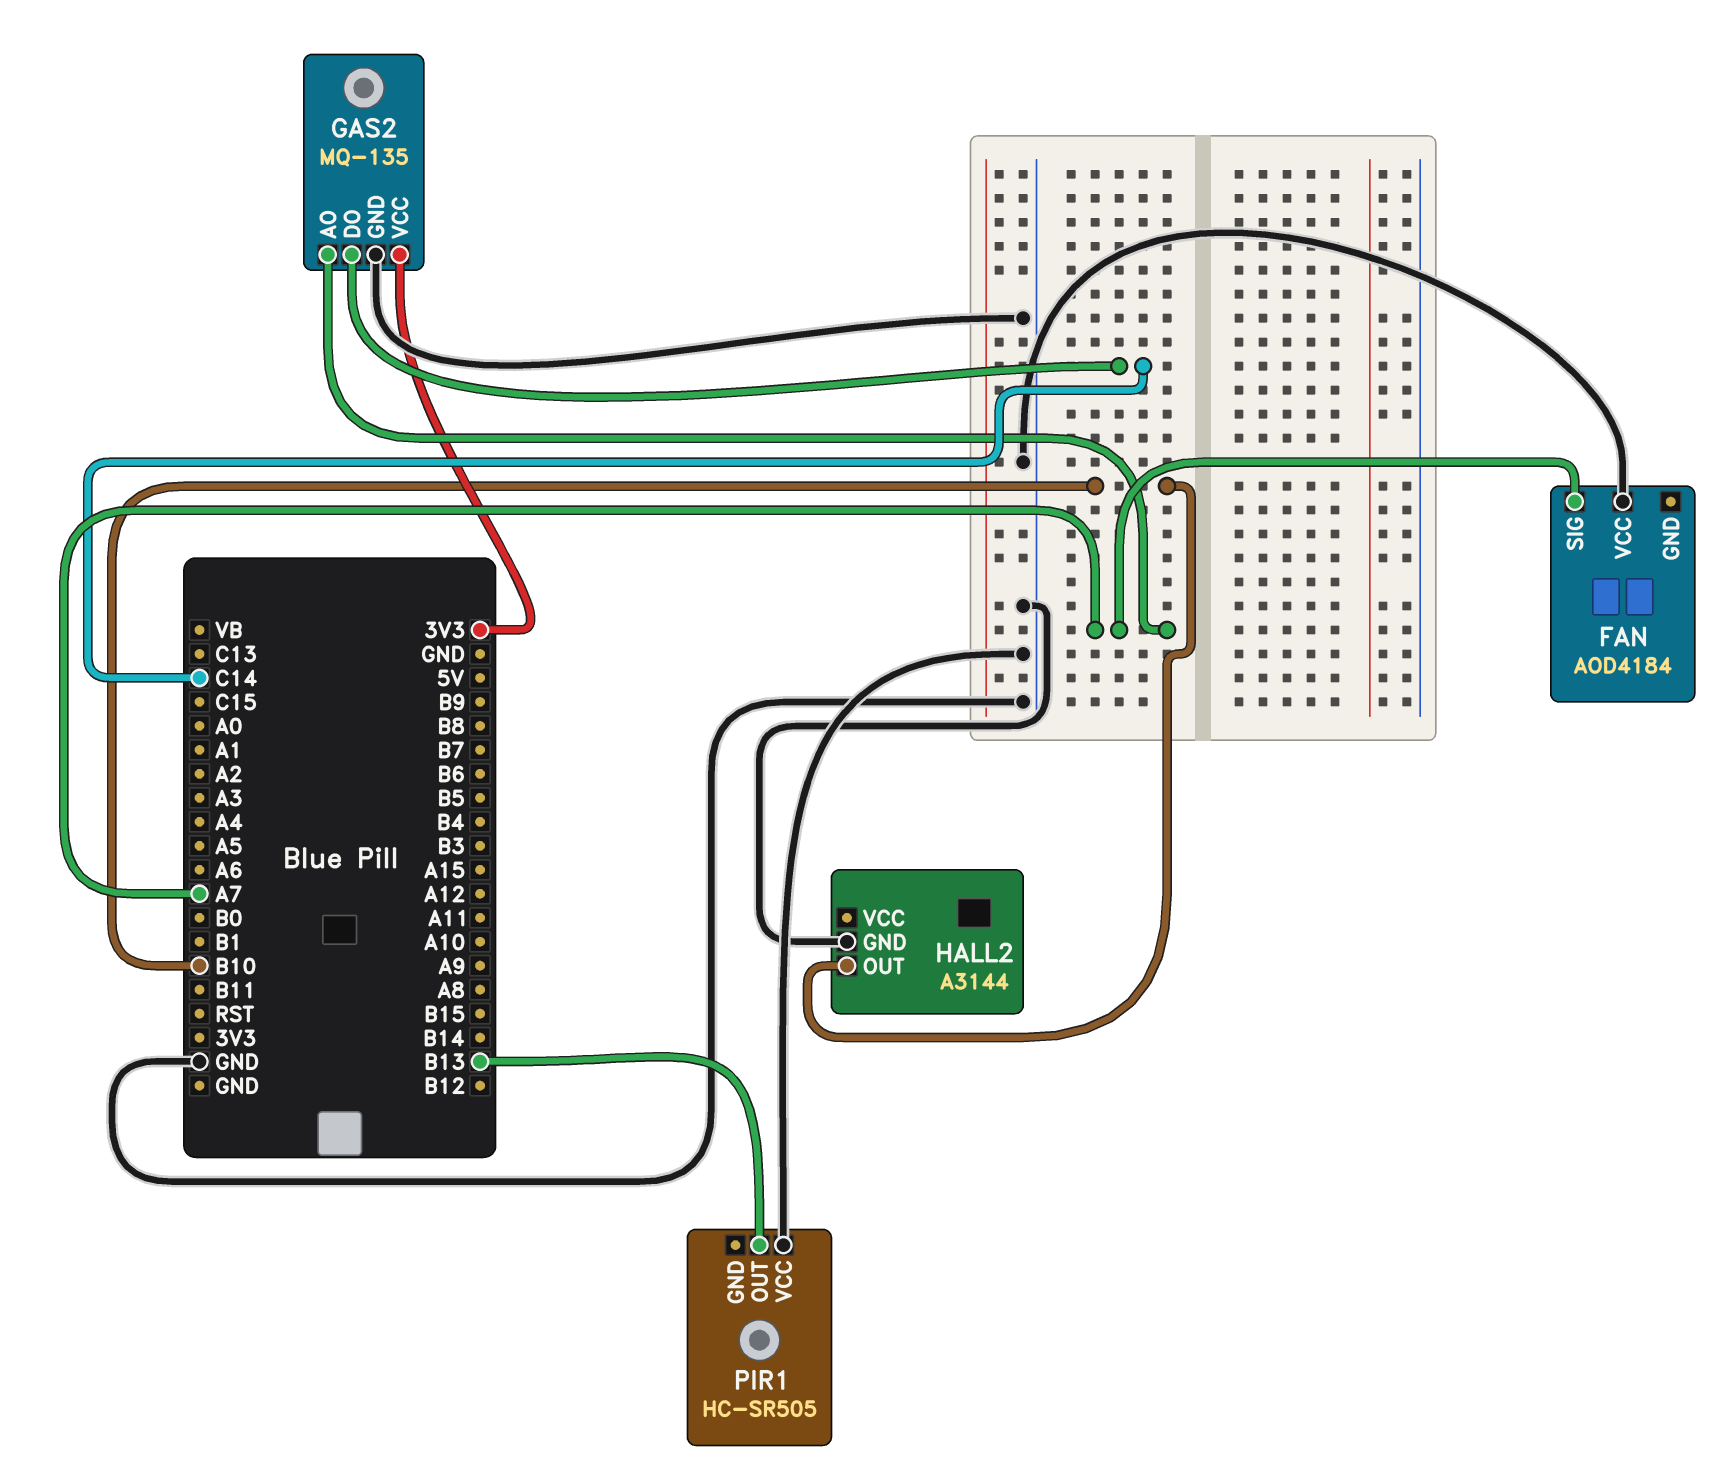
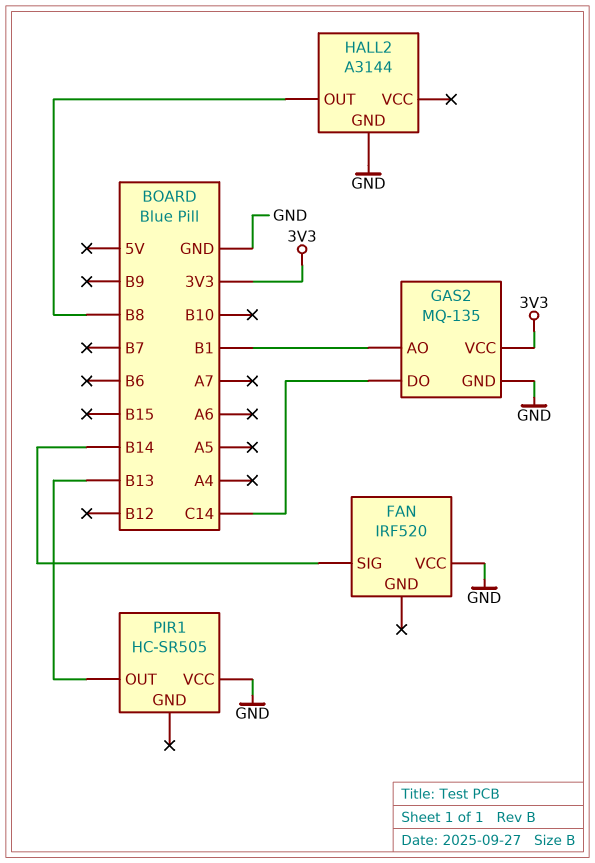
FAN: AOD4184 -> IRF520
FAN pin SIG: A7 -> B14
GAS2 pin AO: A7 -> B1
HALL2 pin OUT: B10 -> B8

